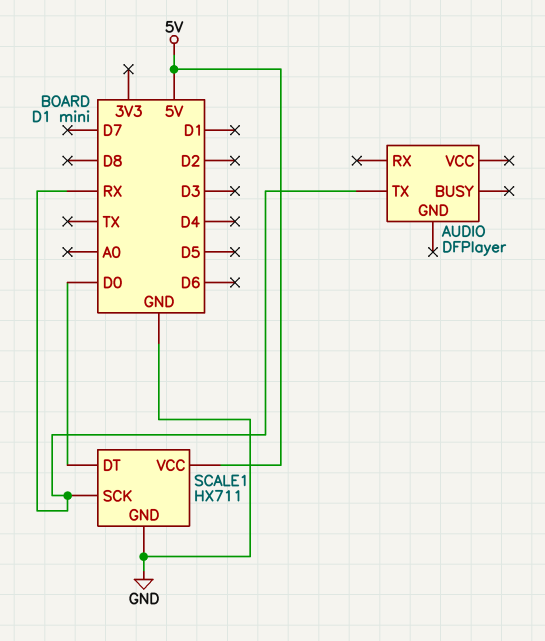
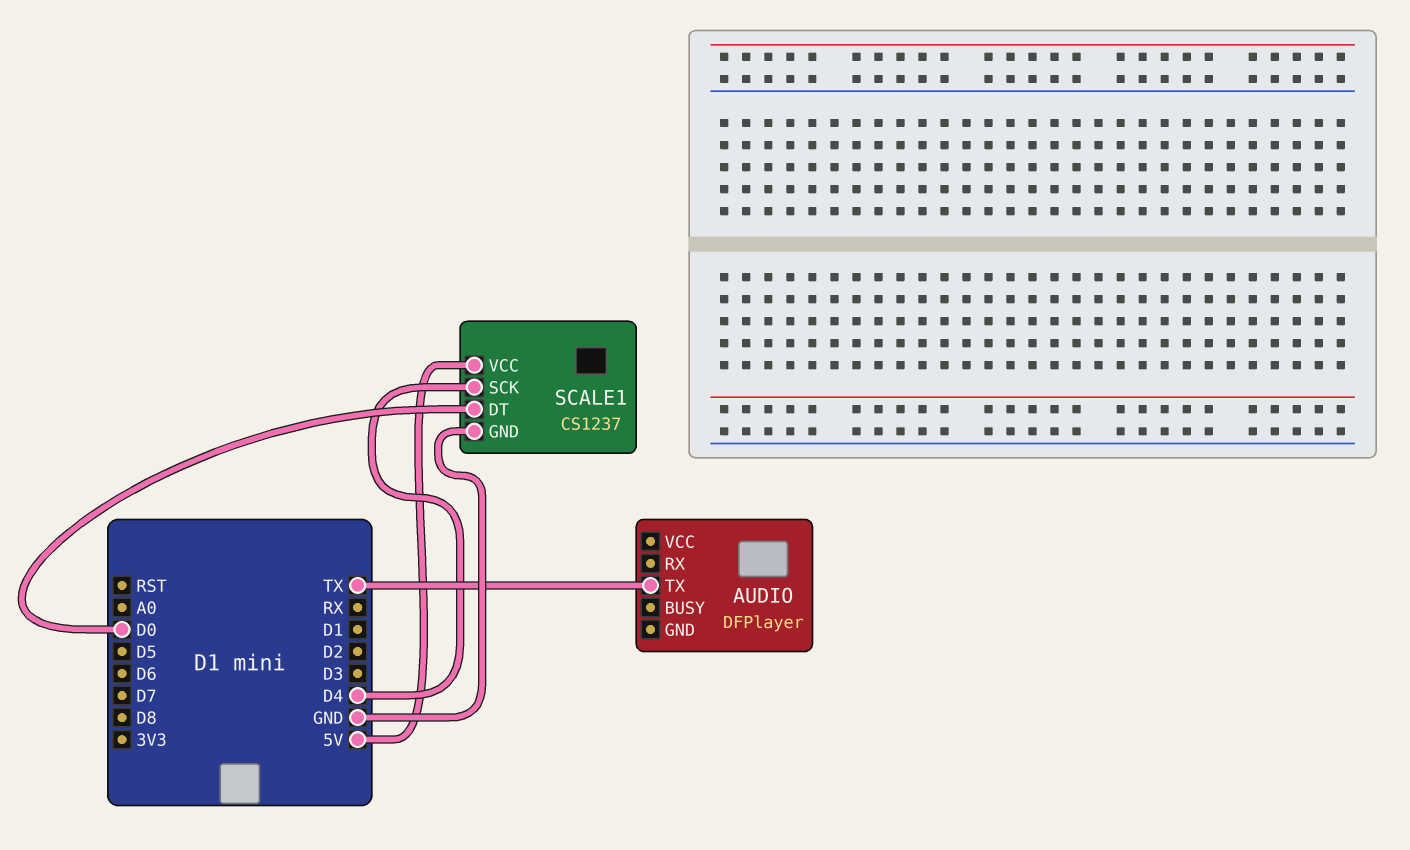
AUDIO pin TX: RX -> TX
SCALE1: HX711 -> CS1237
SCALE1 pin SCK: RX -> D4

